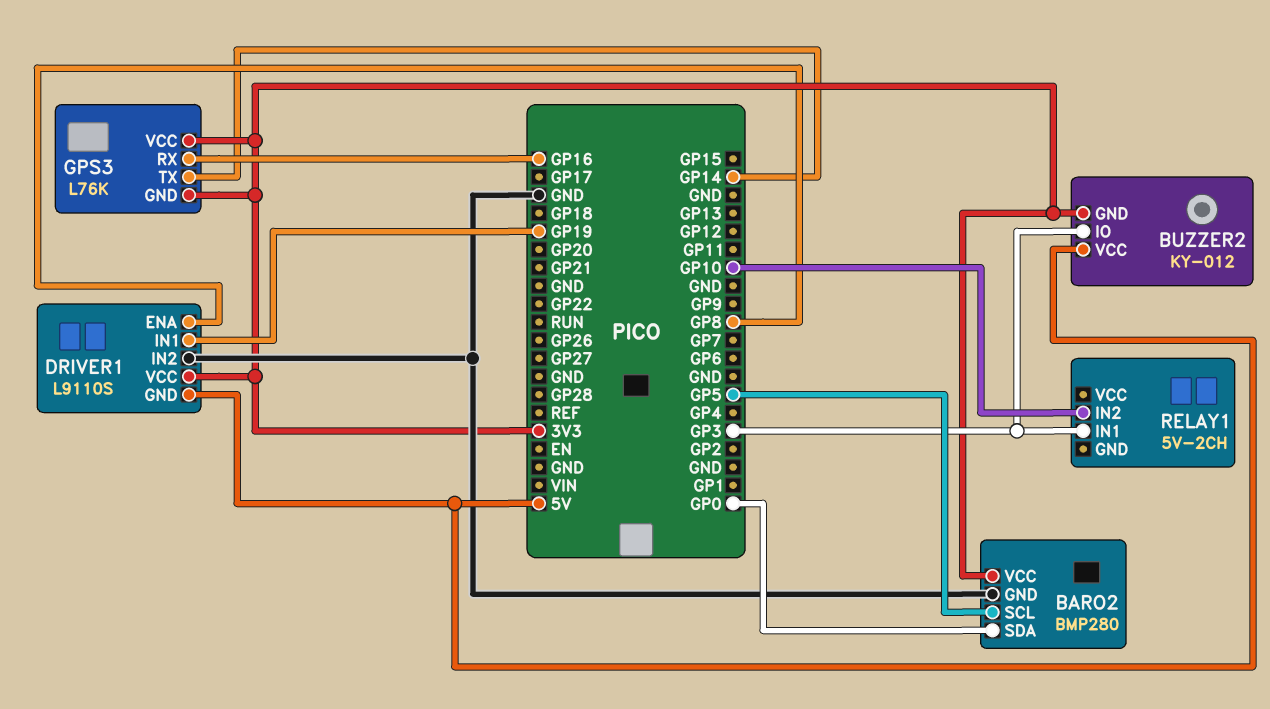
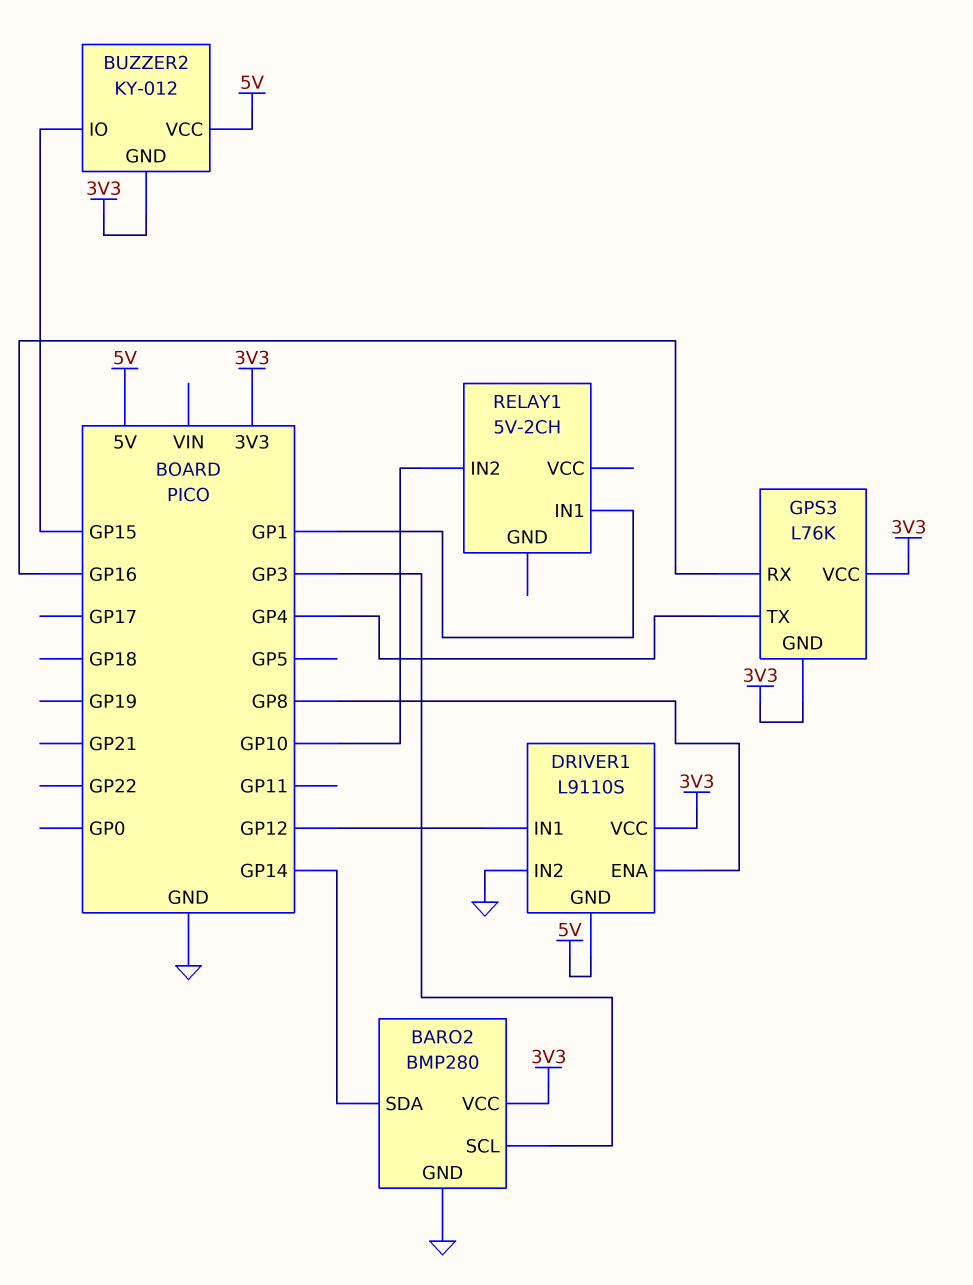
BARO2 pin SCL: GP5 -> GP3
BARO2 pin SDA: GP0 -> GP14
BUZZER2 pin IO: GP3 -> GP15
DRIVER1 pin IN1: GP19 -> GP12
GPS3 pin TX: GP14 -> GP4
RELAY1 pin IN1: GP3 -> GP1

